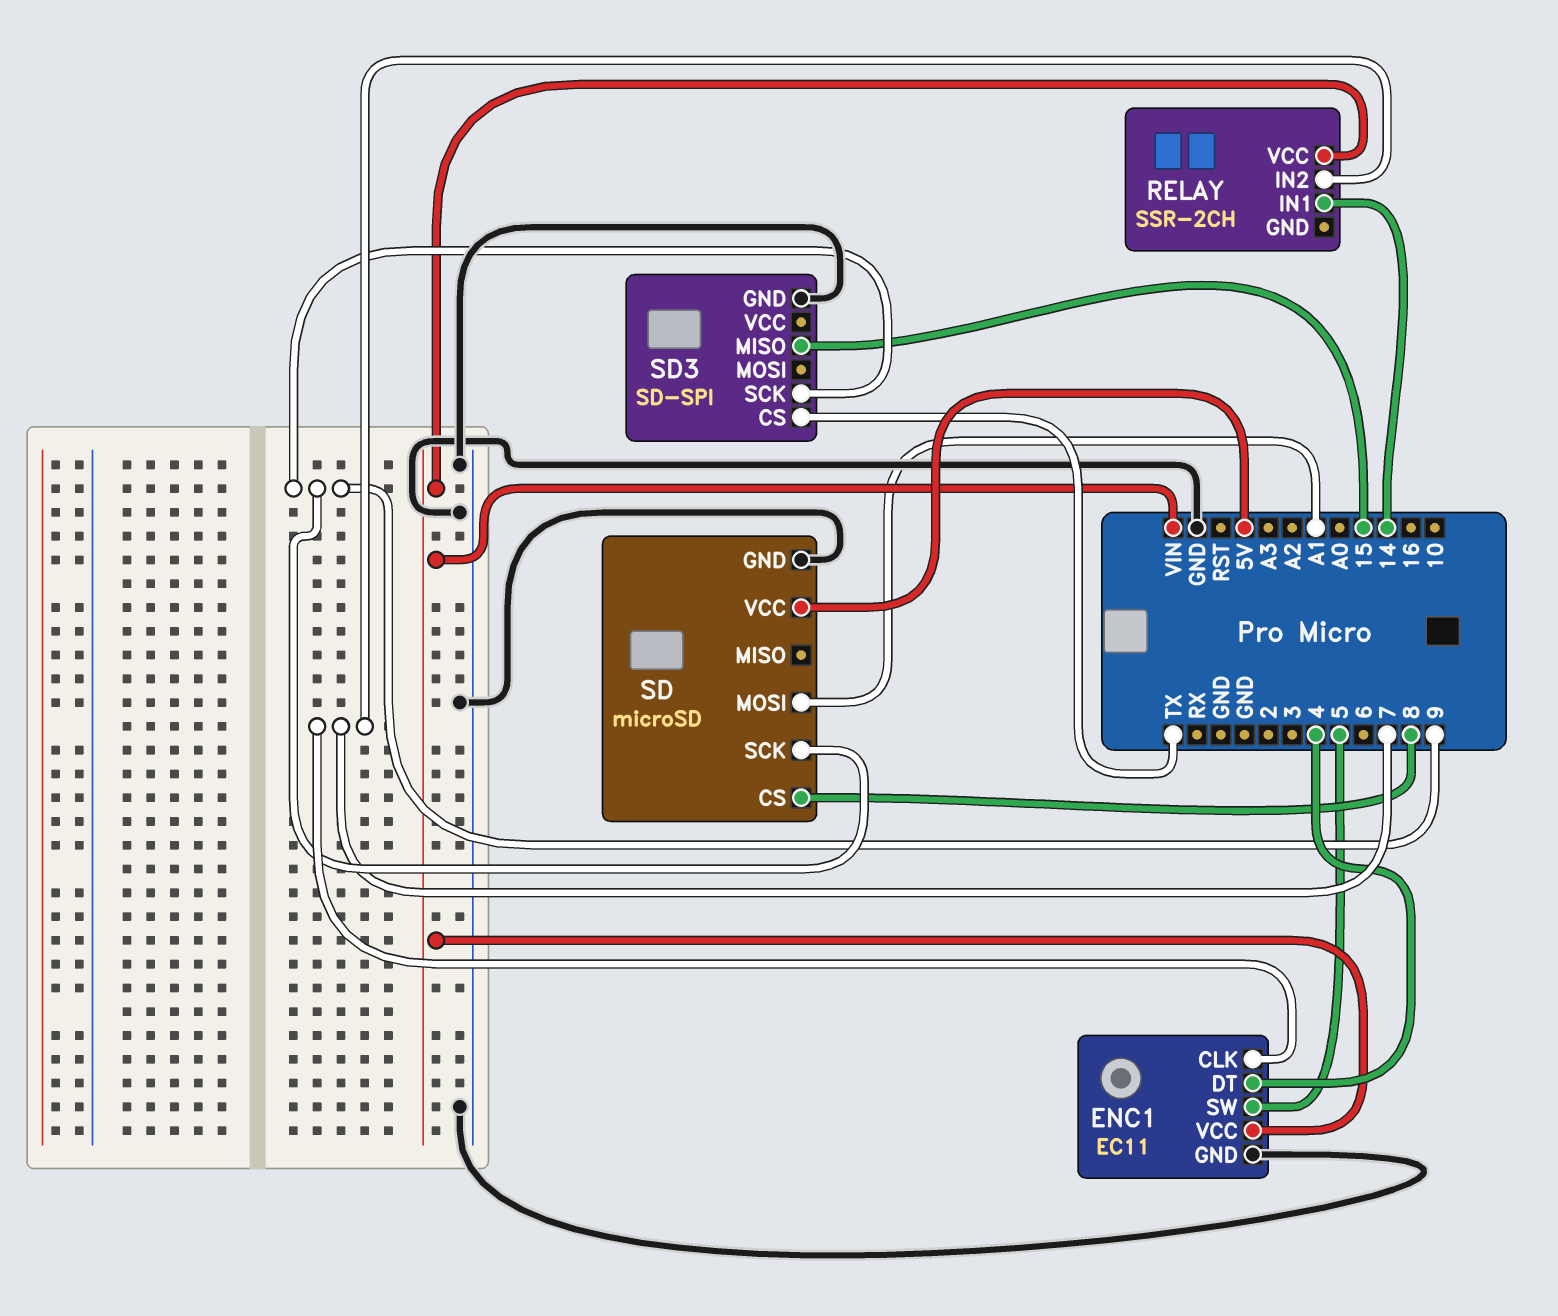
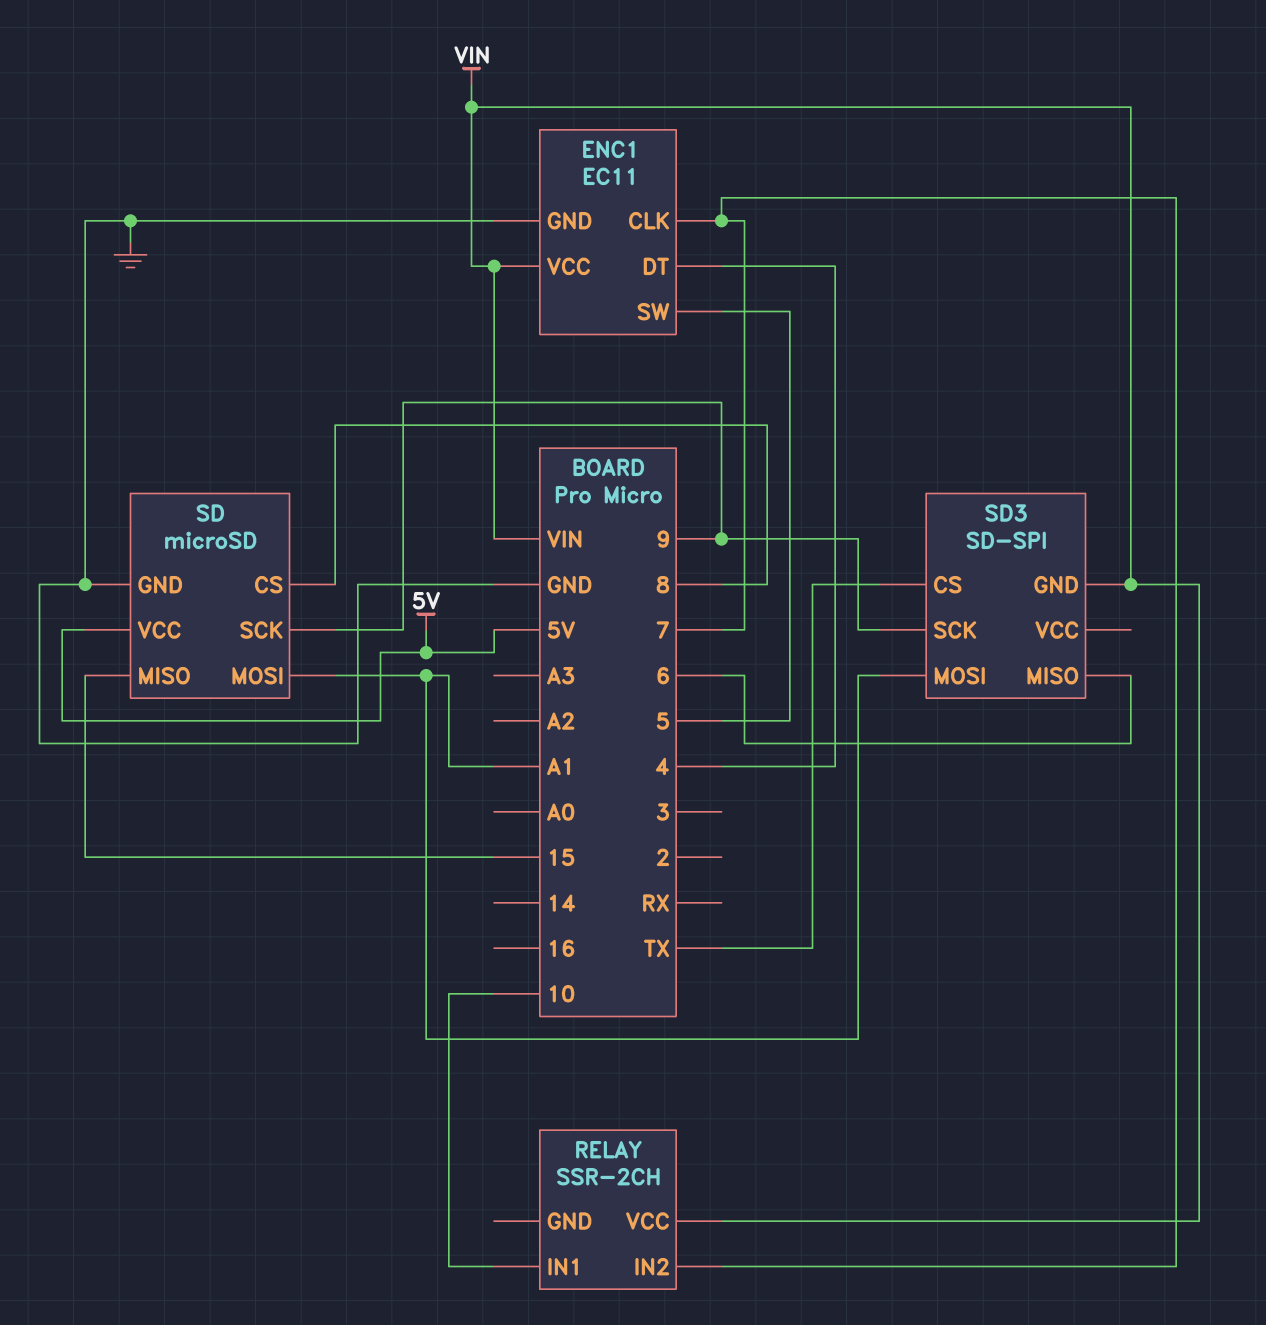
RELAY pin IN1: 14 -> 10
SD pin MISO: none -> 15
SD3 pin GND: GND -> VIN
SD3 pin MISO: 15 -> 6
SD3 pin MOSI: none -> A1

